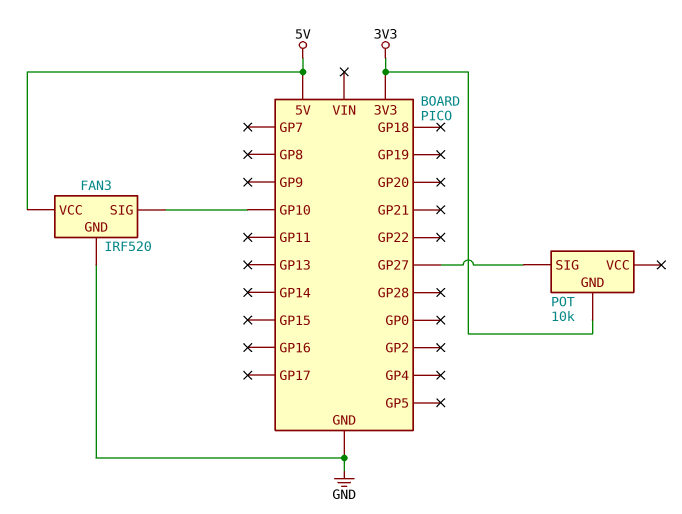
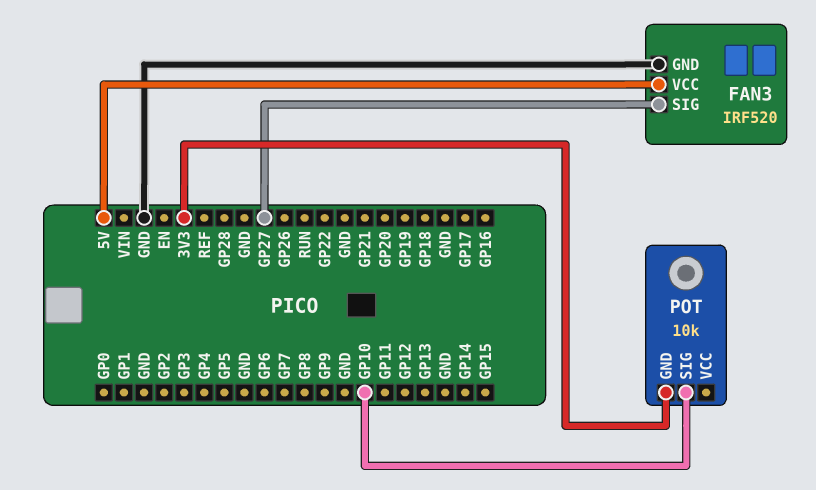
FAN3 pin SIG: GP10 -> GP27
POT pin SIG: GP27 -> GP10

